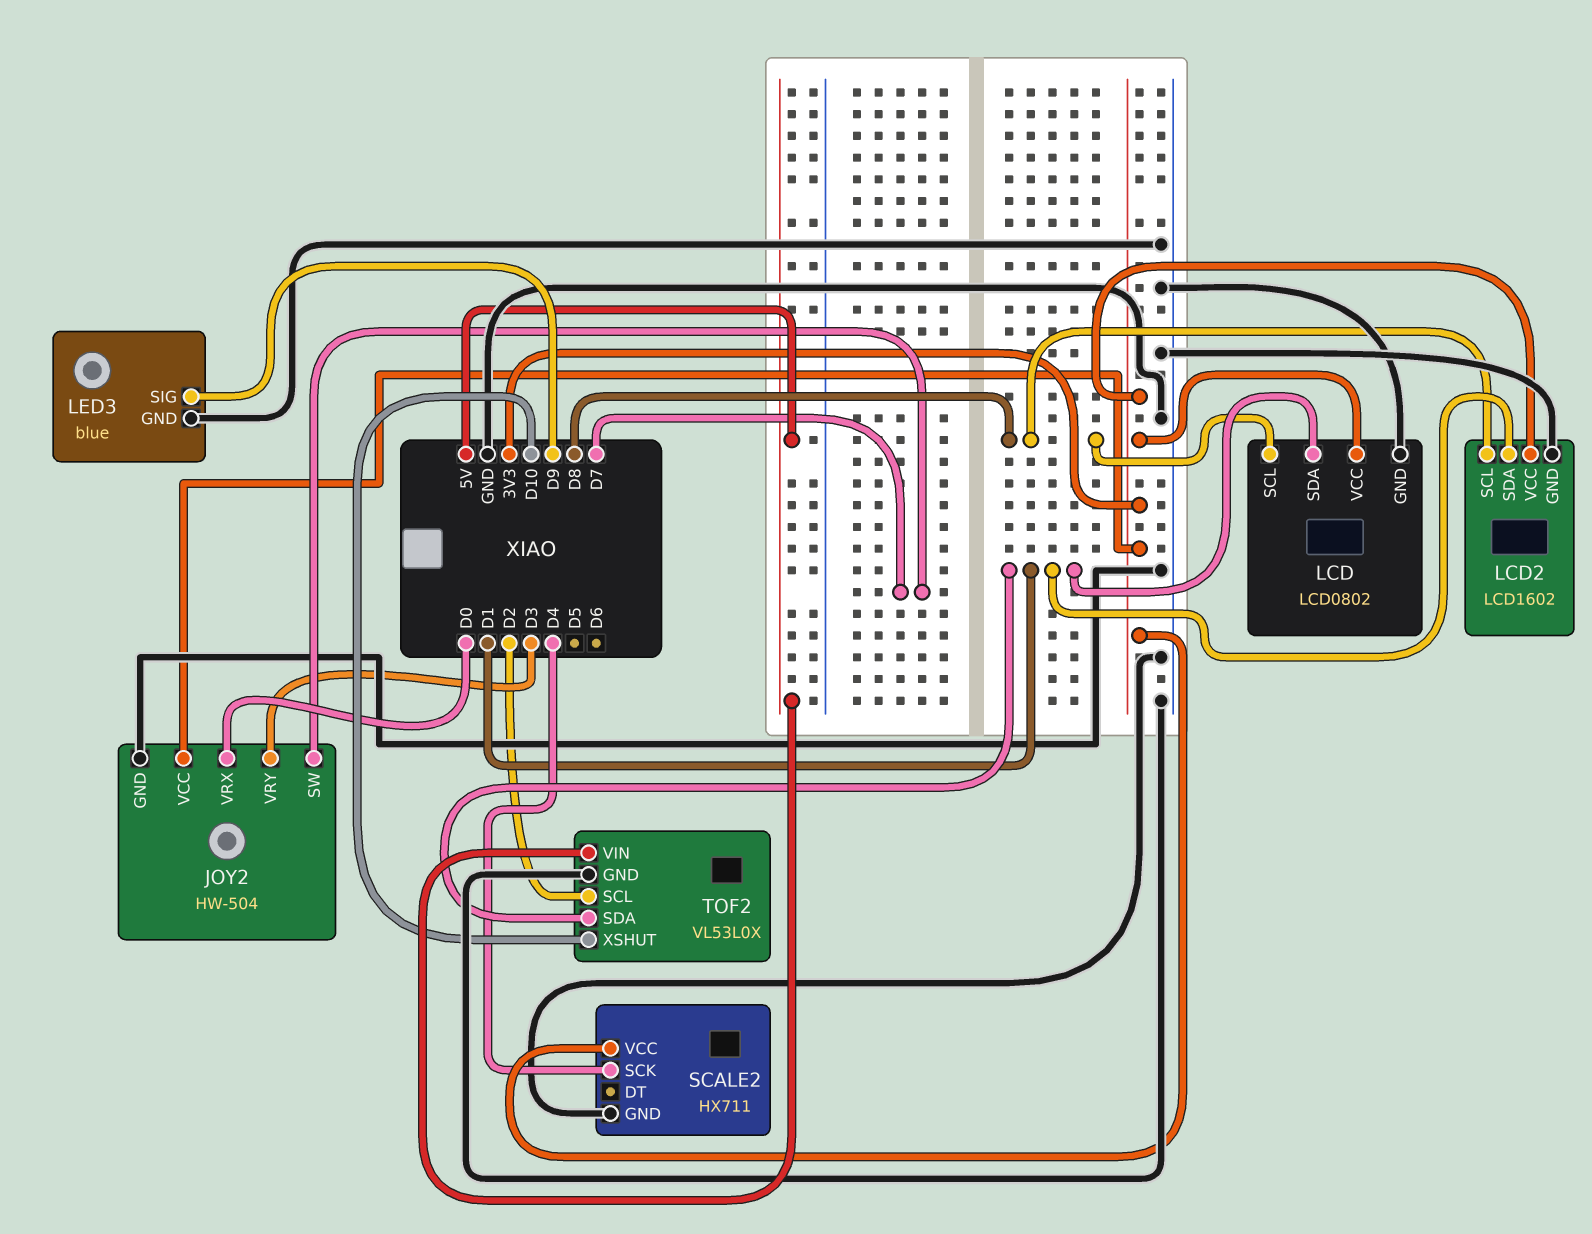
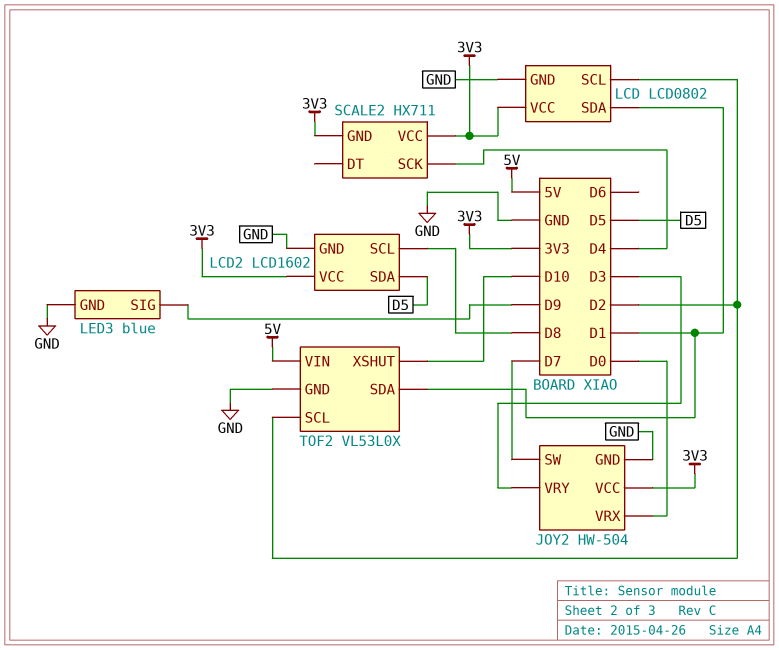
LCD pin SCL: D8 -> D2
LCD2 pin SDA: D1 -> D5
SCALE2 pin GND: GND -> 3V3

